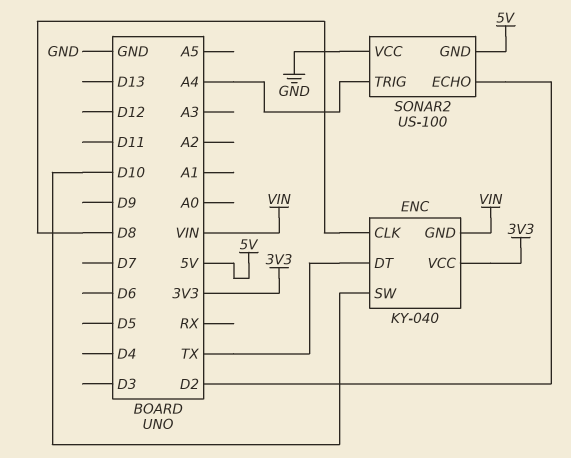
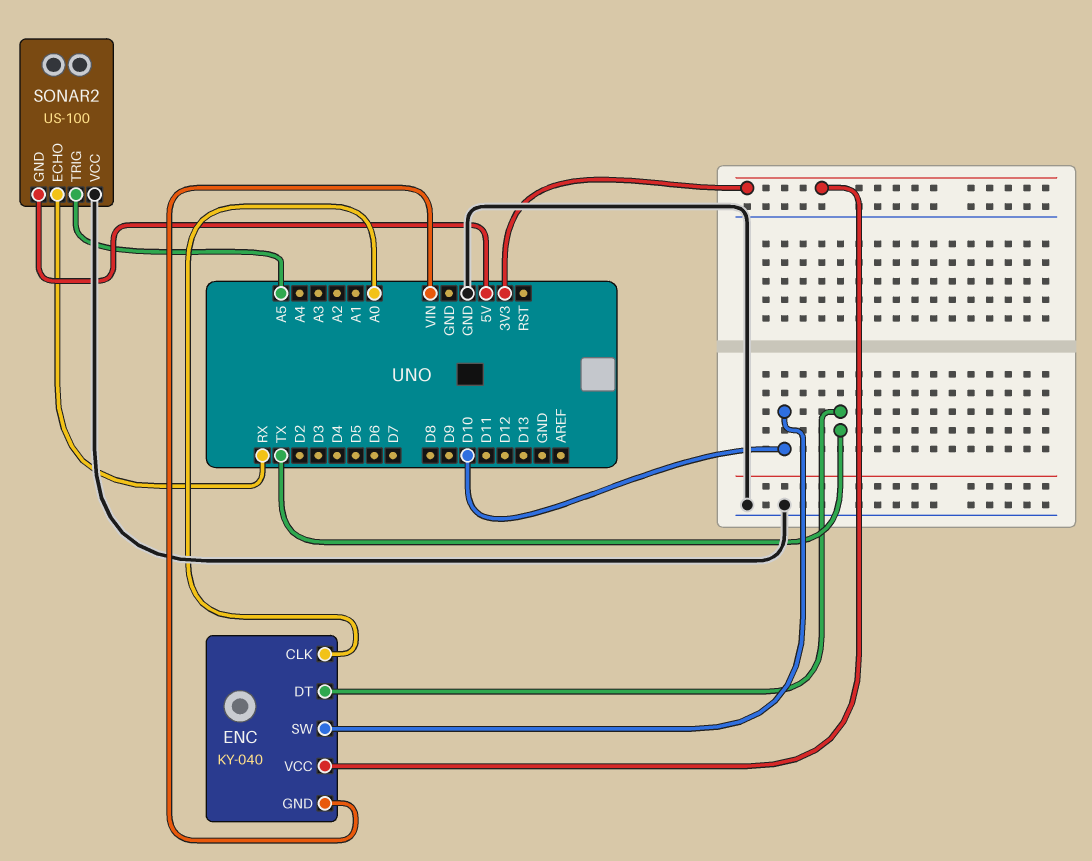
ENC pin CLK: D8 -> A0
SONAR2 pin ECHO: D2 -> RX
SONAR2 pin TRIG: A4 -> A5

